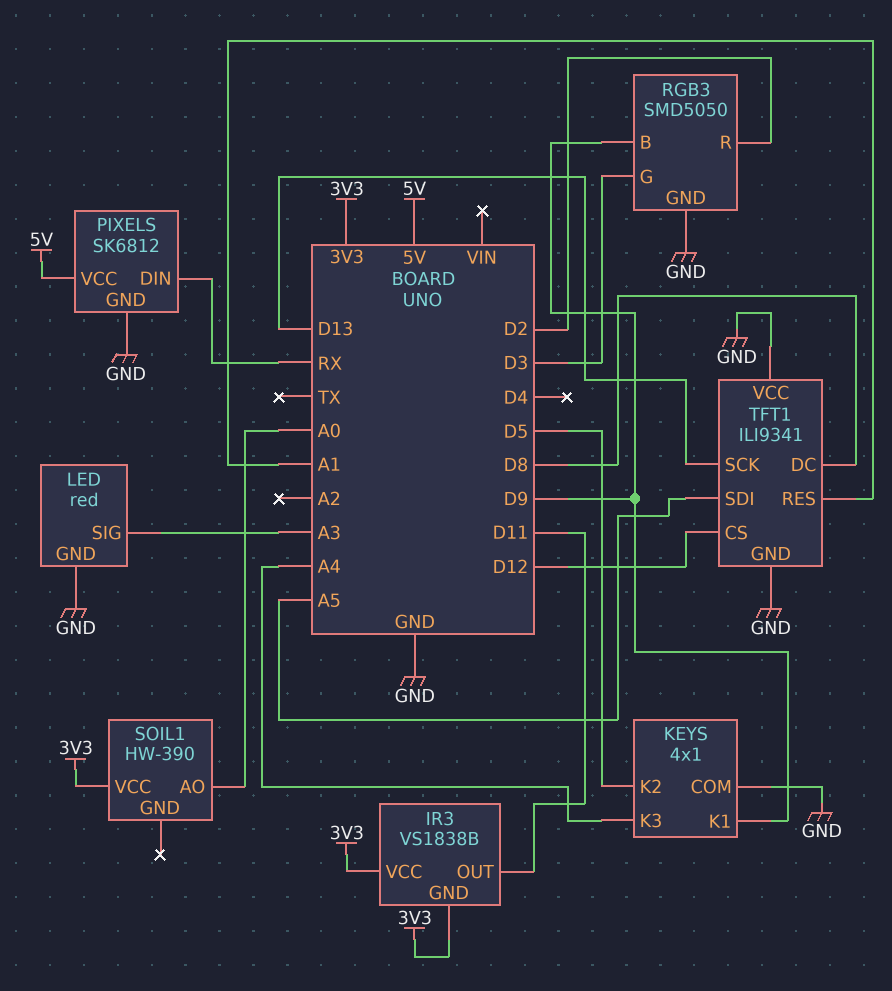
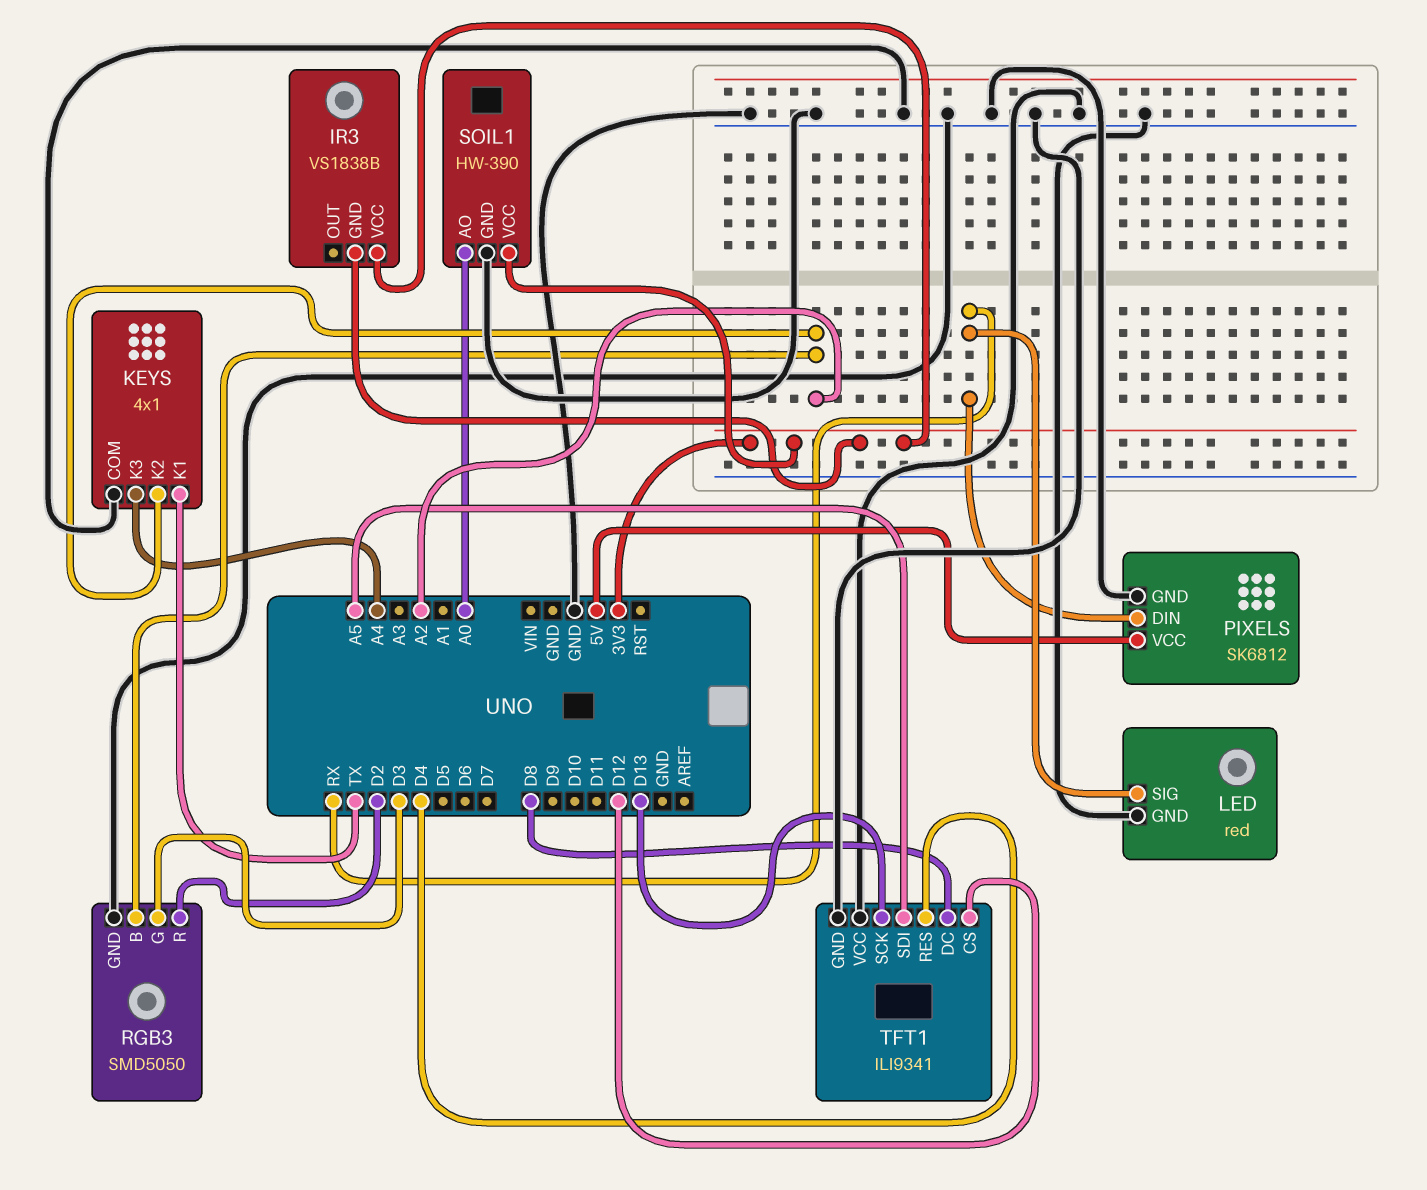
IR3 pin OUT: D11 -> none
KEYS pin K1: D9 -> TX
KEYS pin K2: D5 -> A2
LED pin SIG: A3 -> RX
RGB3 pin B: D9 -> A2
SOIL1 pin GND: none -> GND
TFT1 pin RES: A1 -> D4

